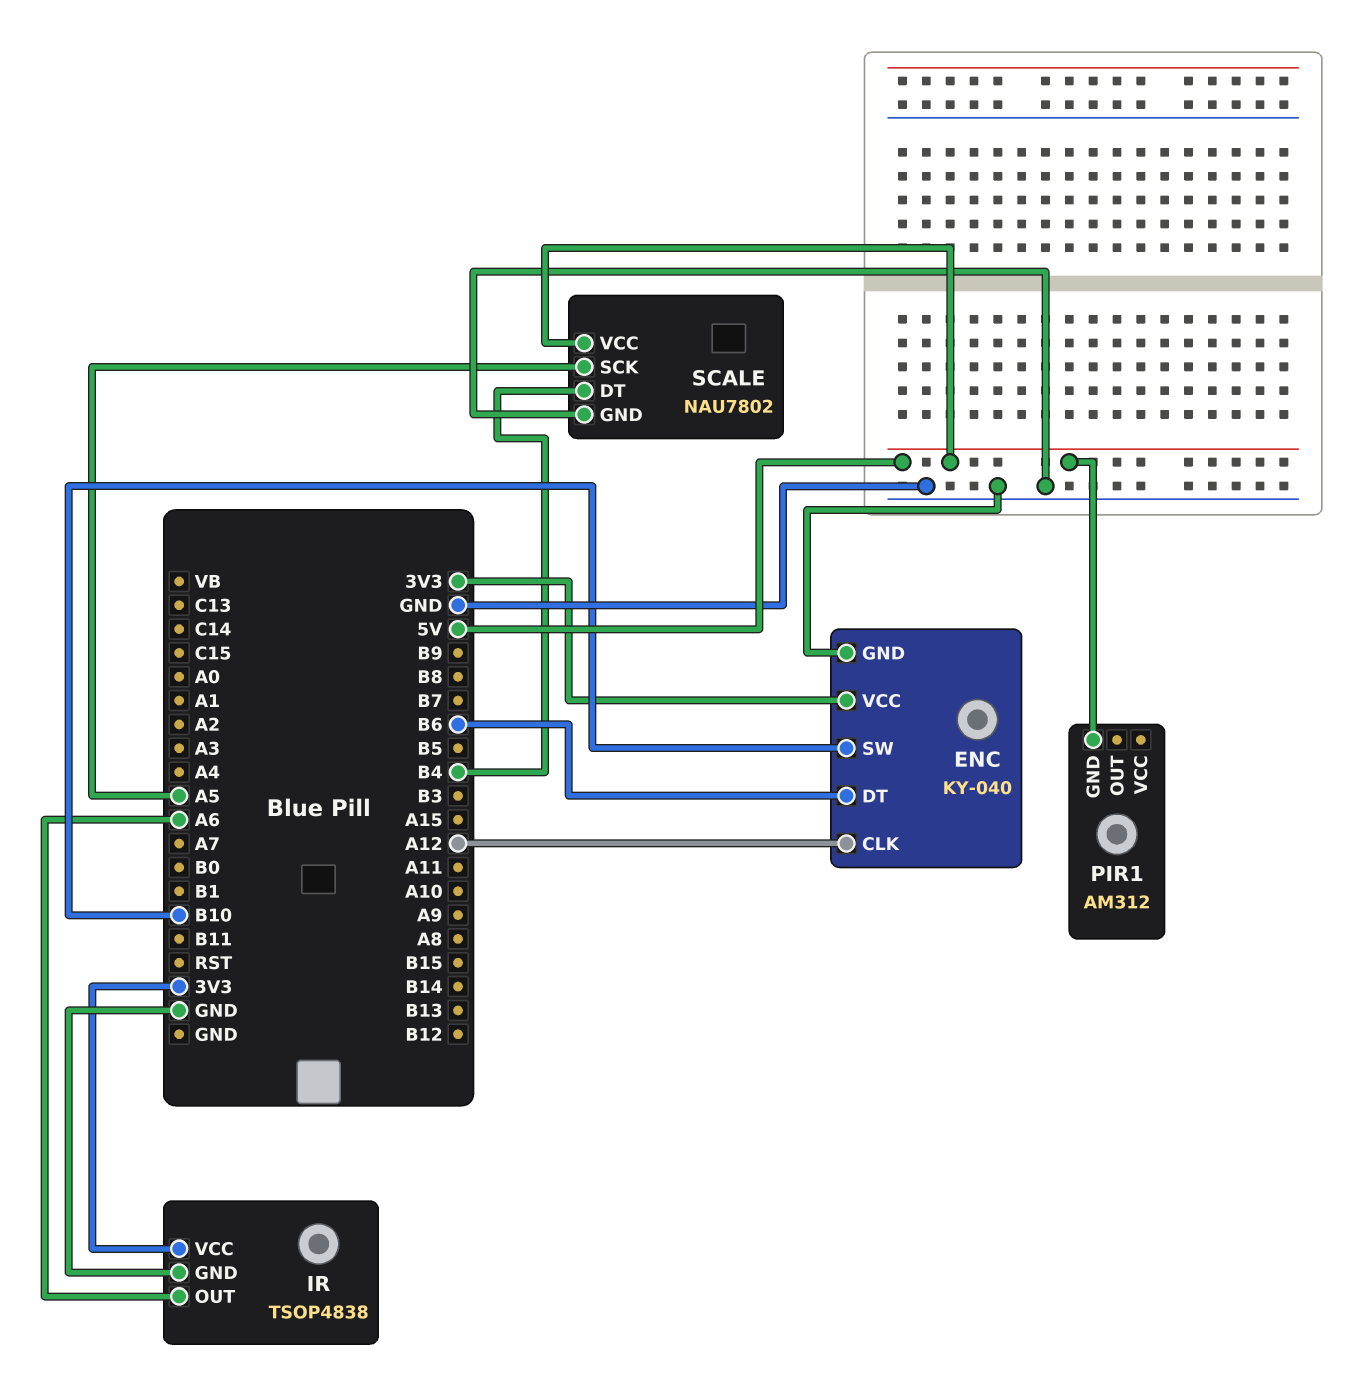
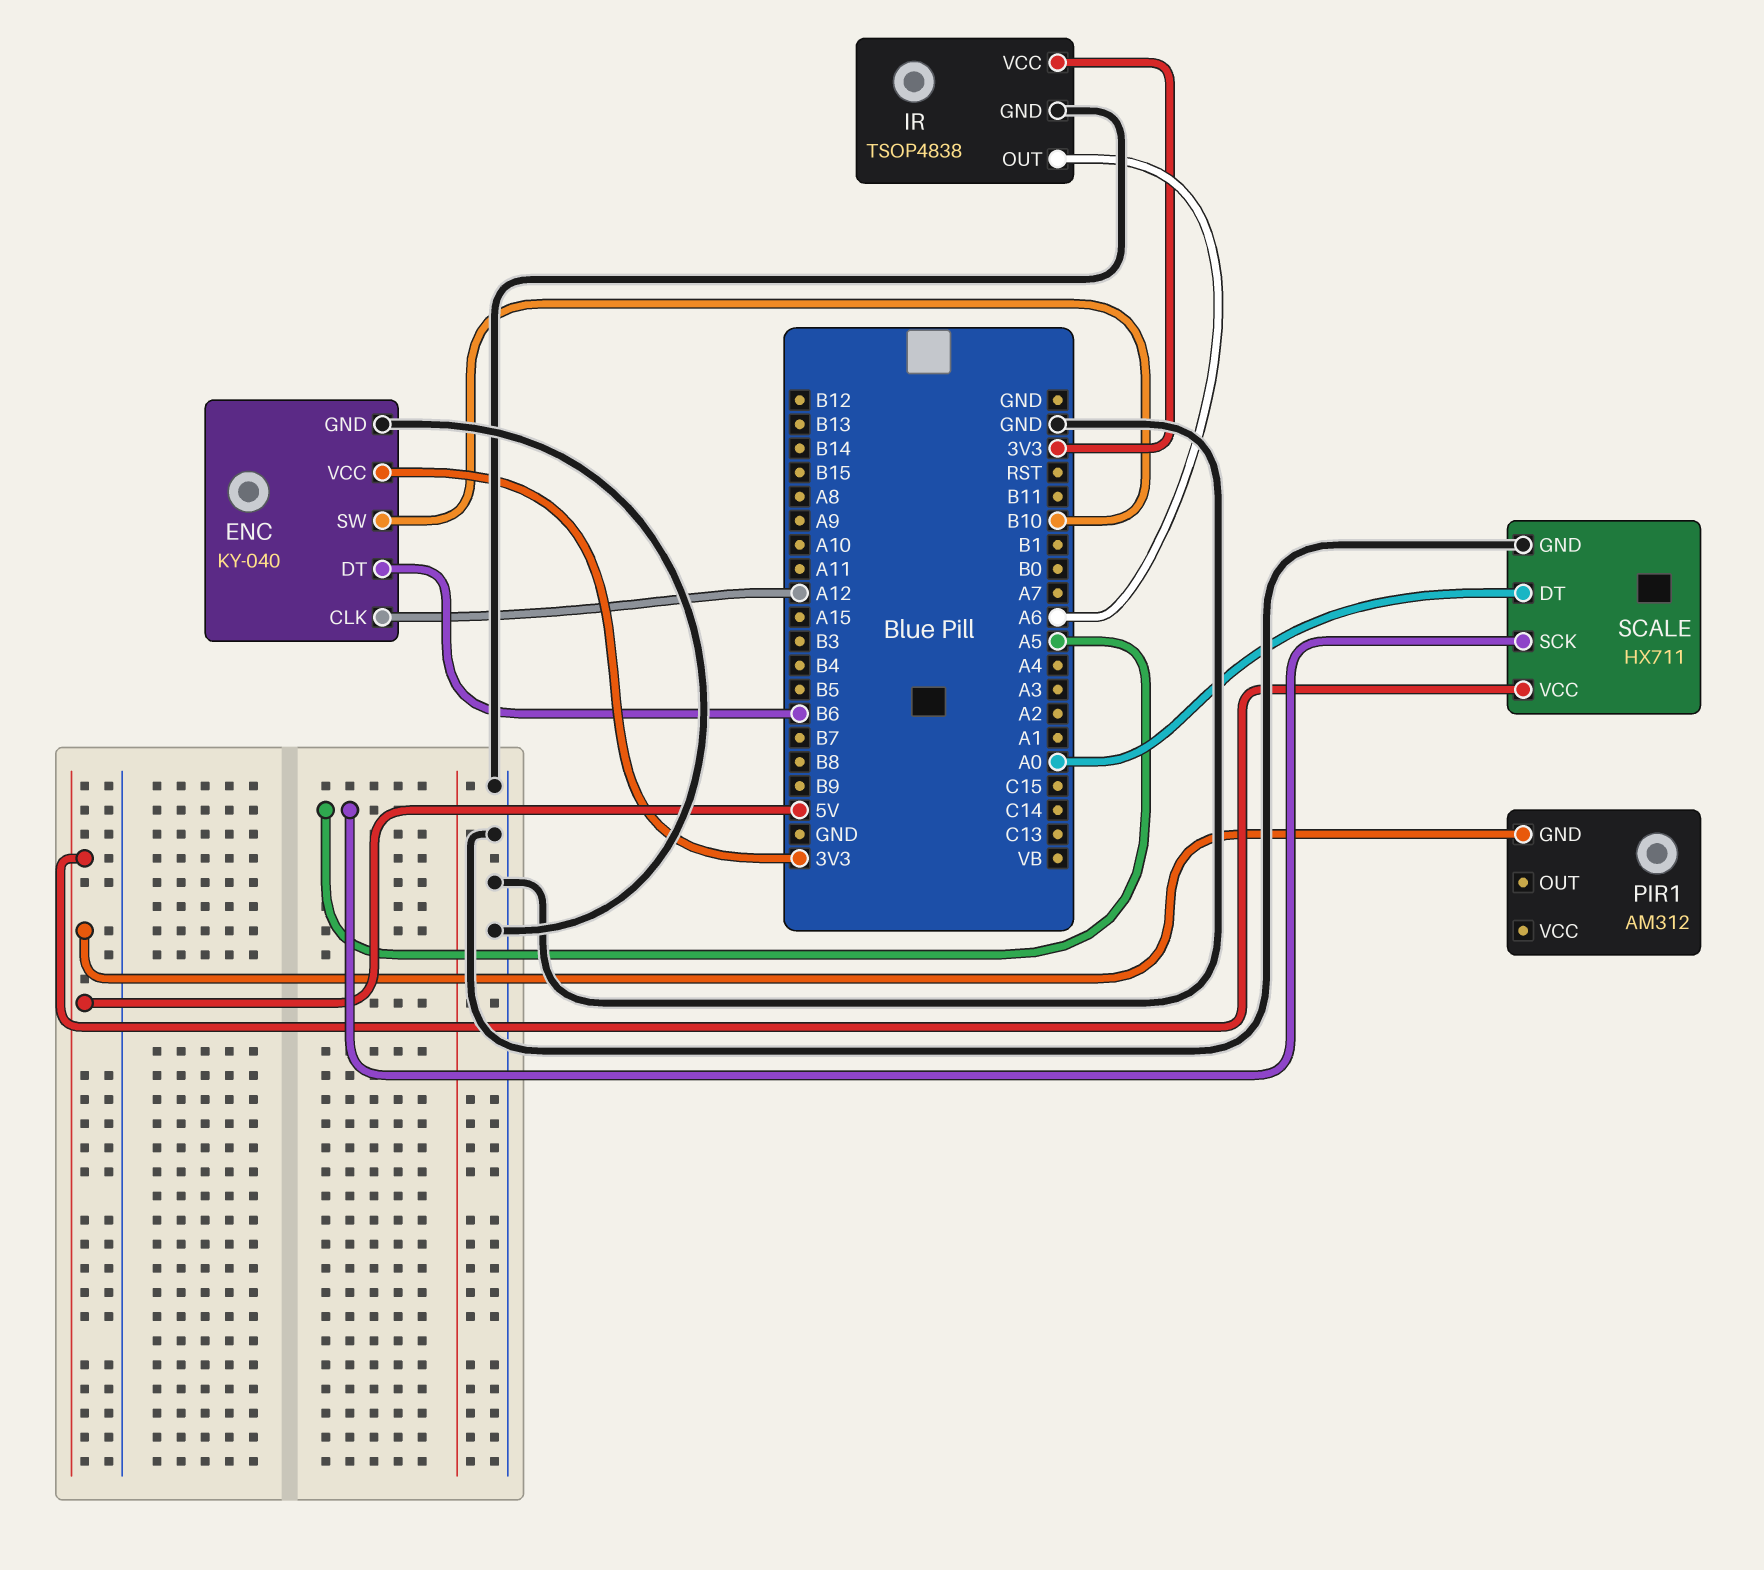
SCALE: NAU7802 -> HX711
SCALE pin DT: B4 -> A0

